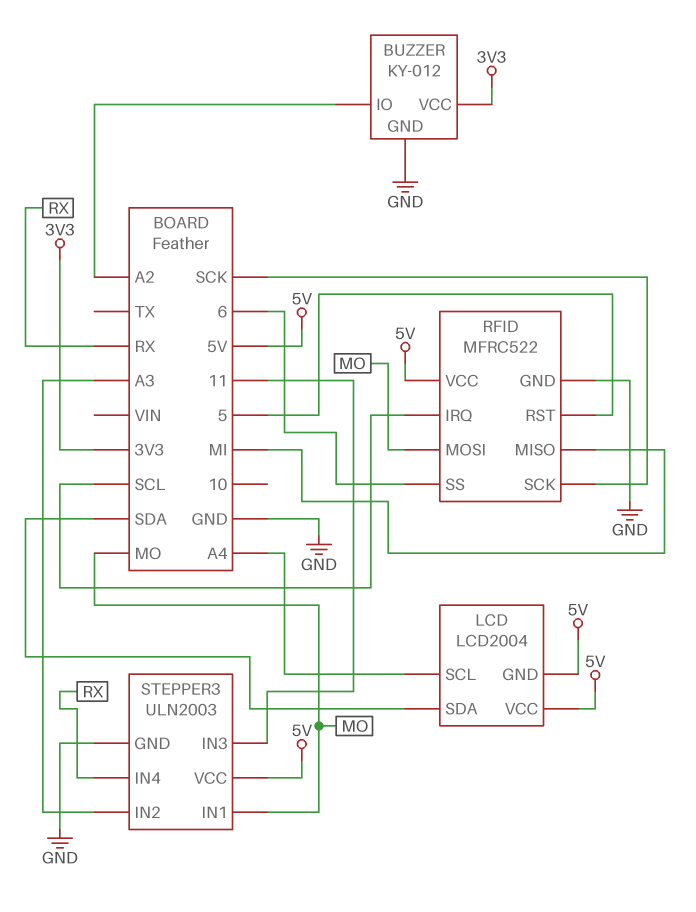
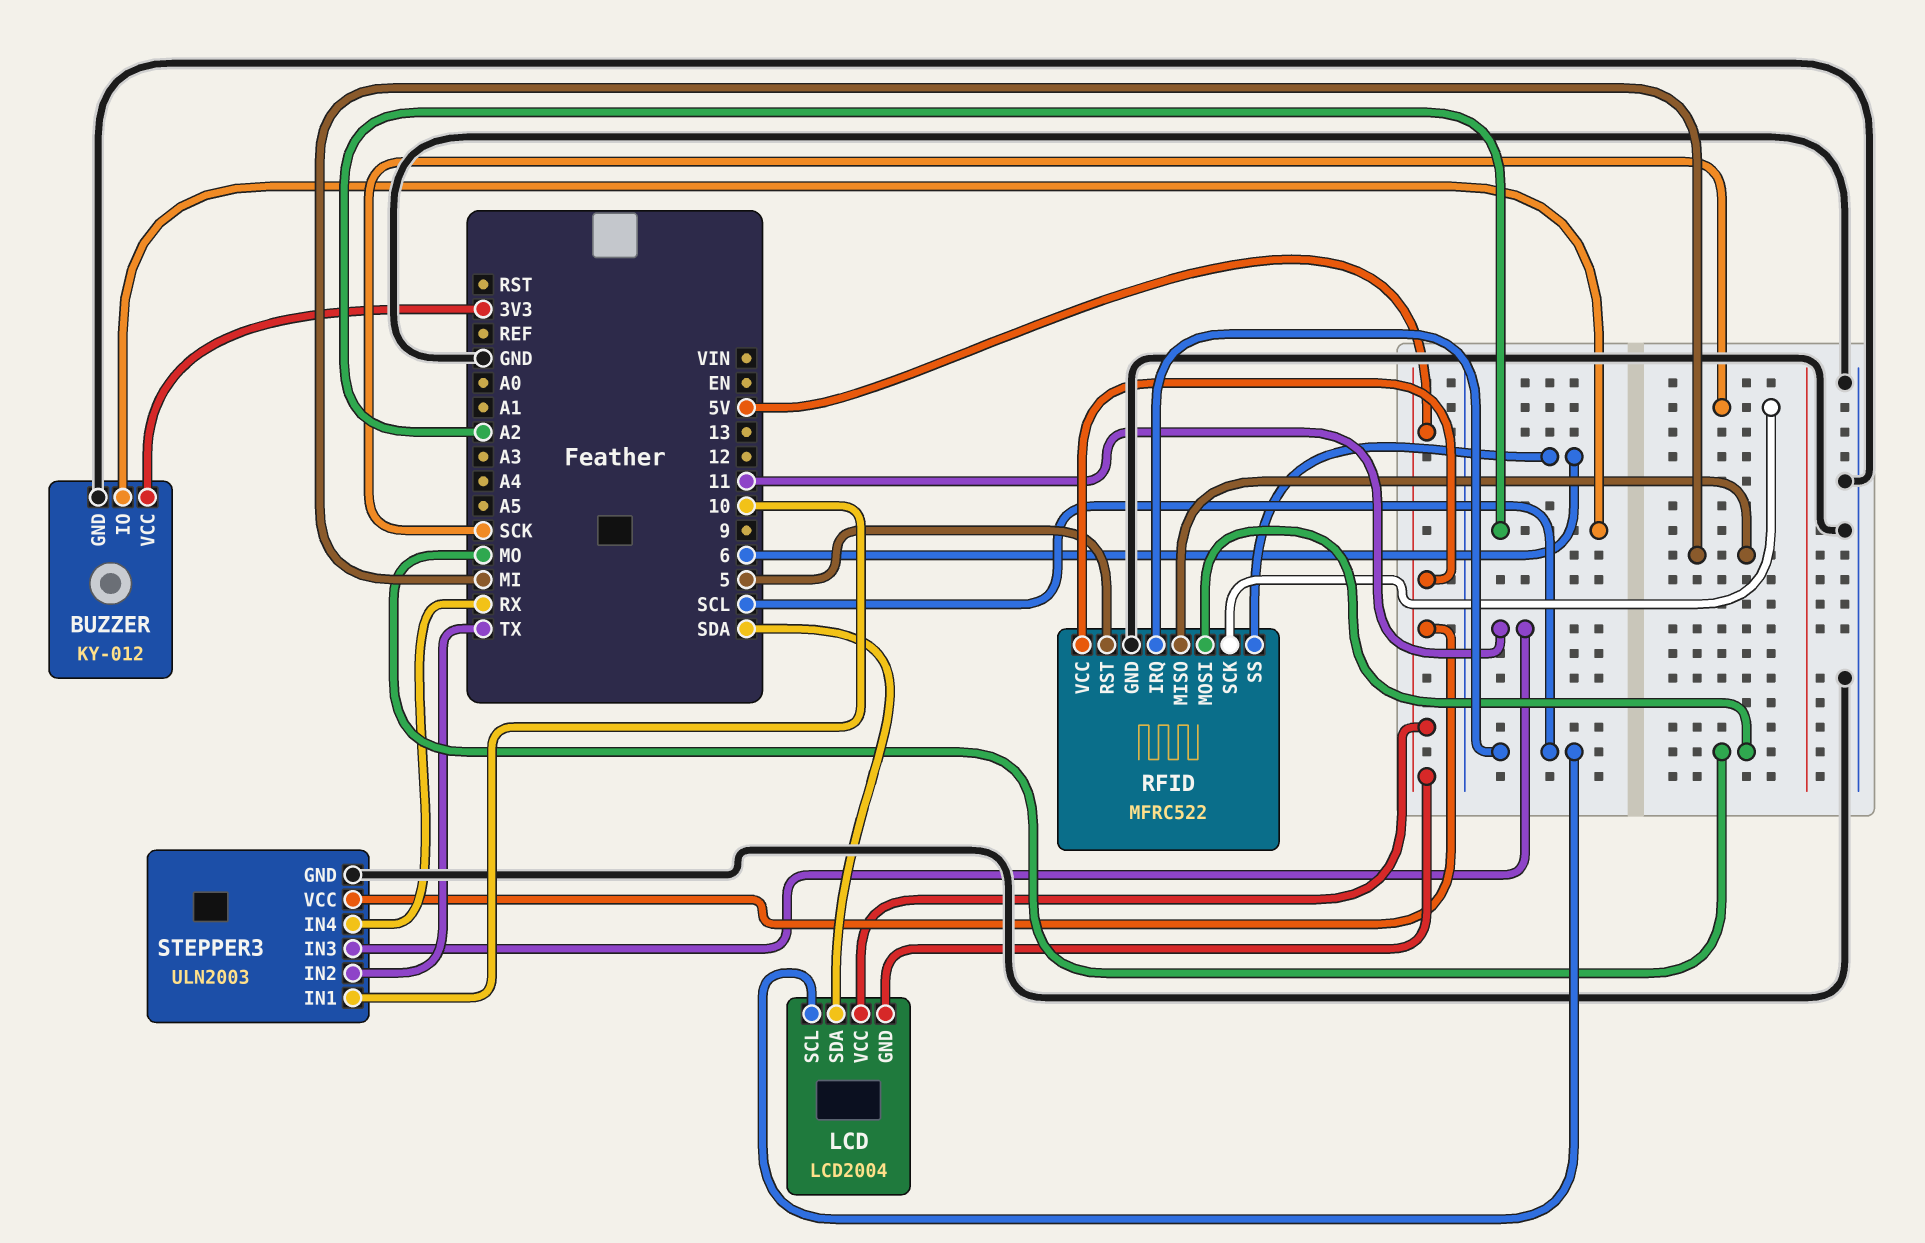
LCD pin SCL: A4 -> SCL
STEPPER3 pin IN1: MO -> 10
STEPPER3 pin IN2: A3 -> TX

